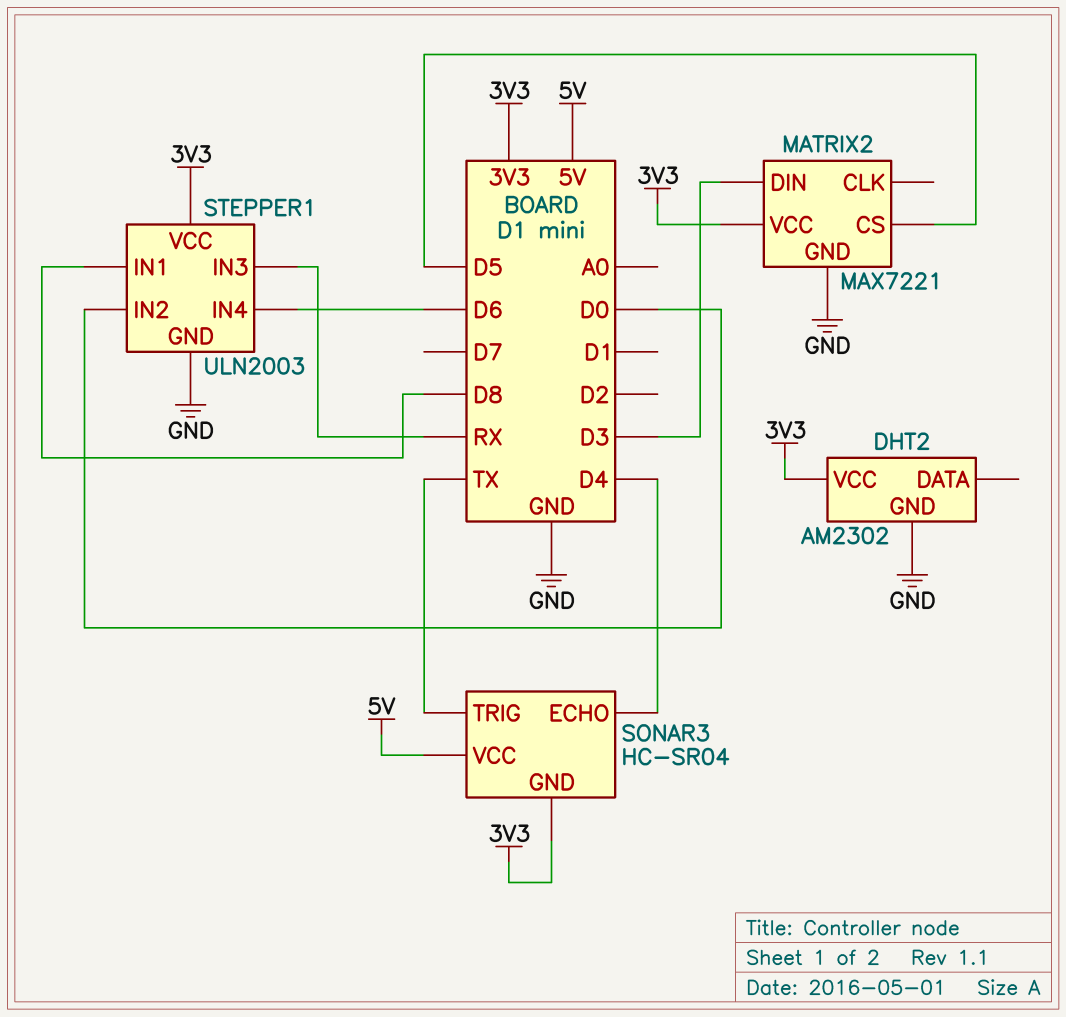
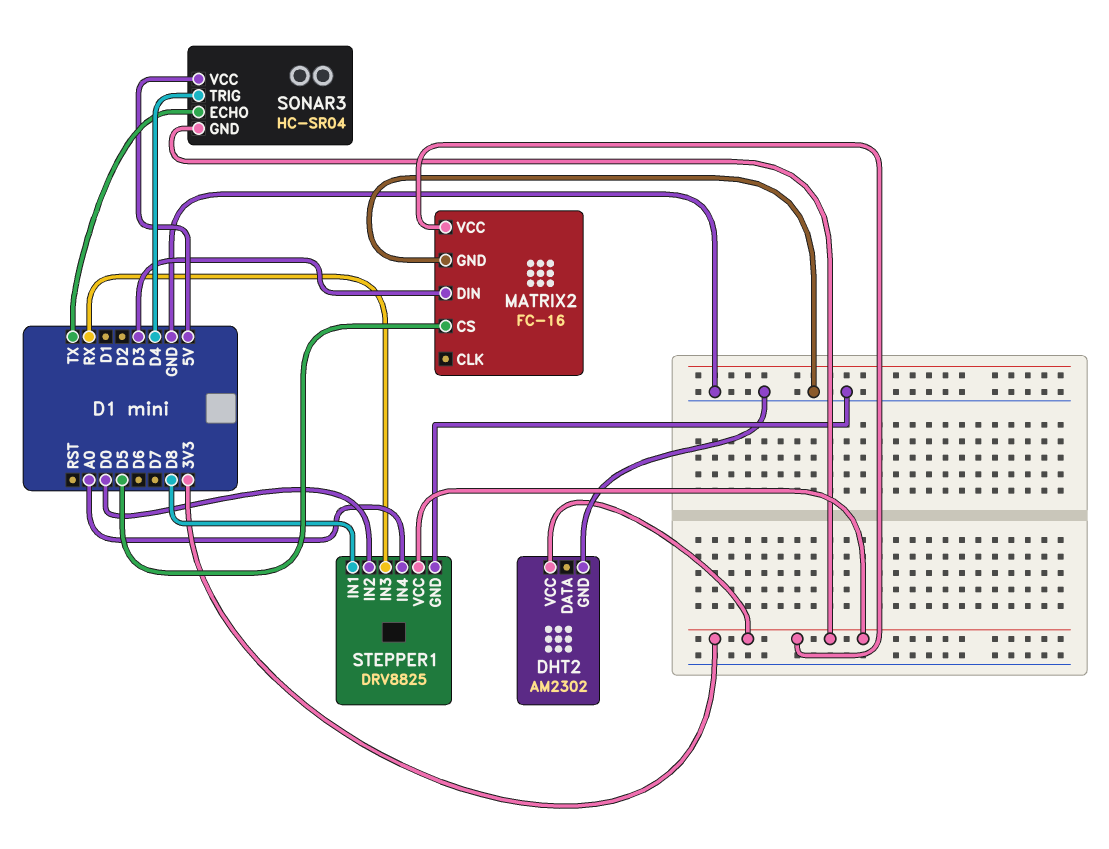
MATRIX2: MAX7221 -> FC-16
SONAR3 pin ECHO: D4 -> TX
SONAR3 pin TRIG: TX -> D4
STEPPER1: ULN2003 -> DRV8825
STEPPER1 pin IN4: D6 -> A0

